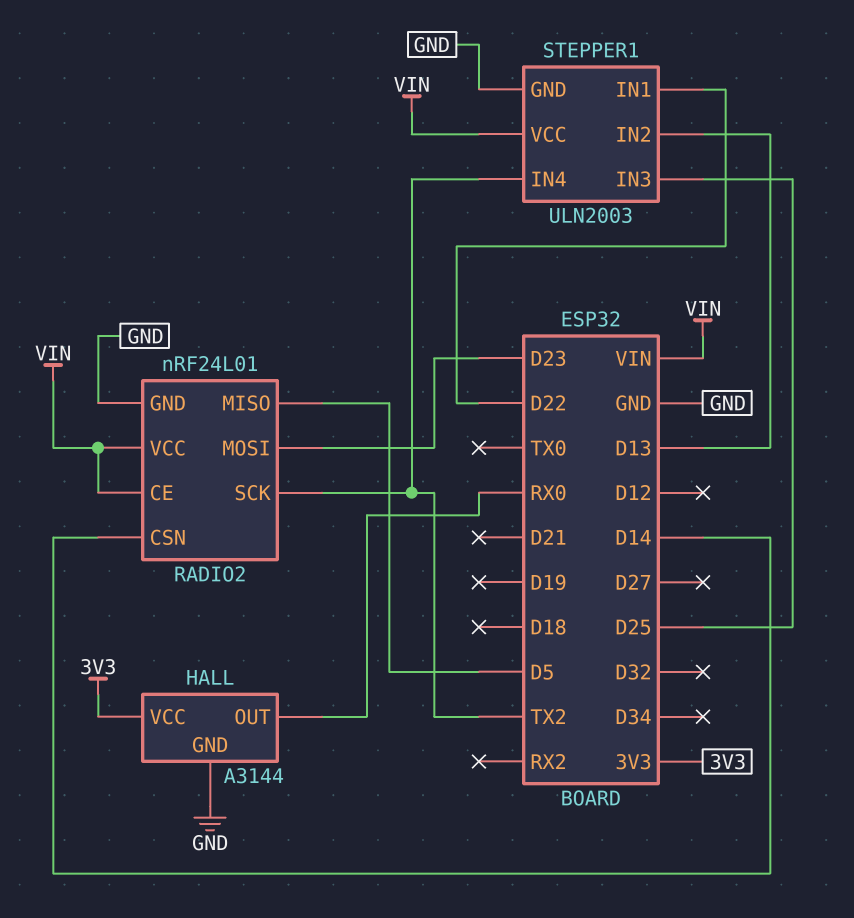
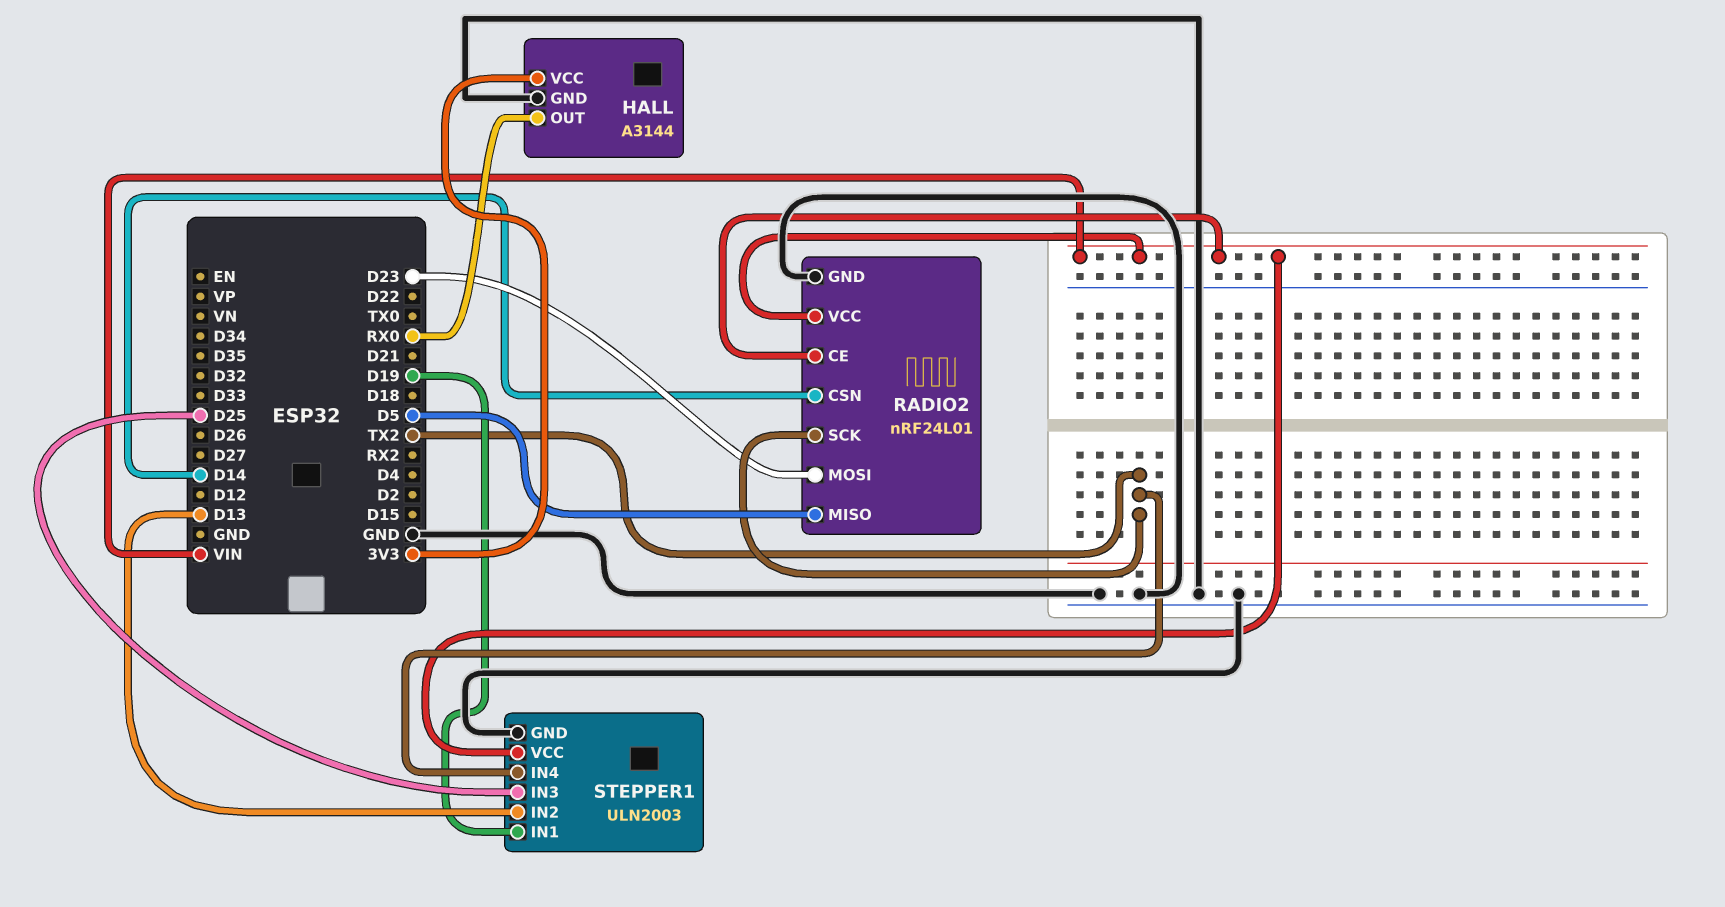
STEPPER1 pin IN1: D22 -> D19

